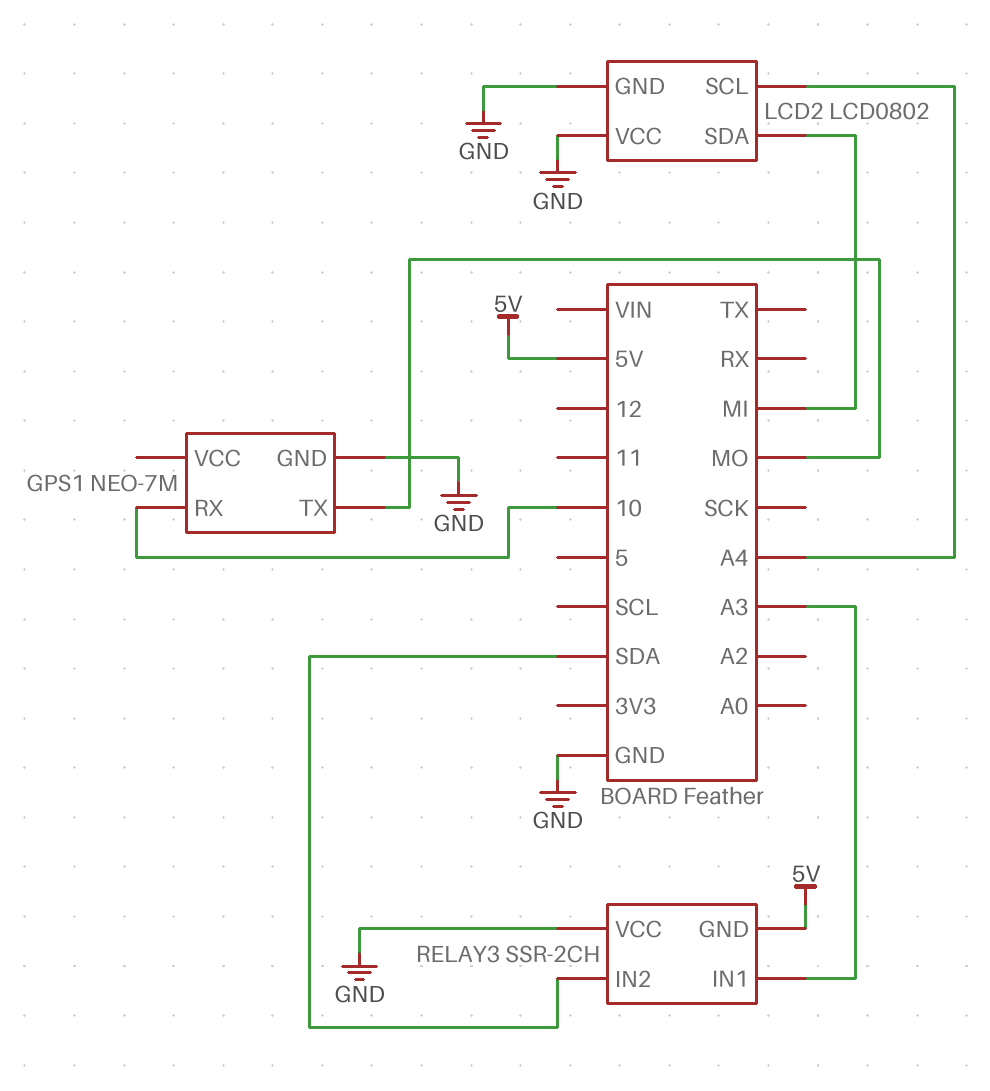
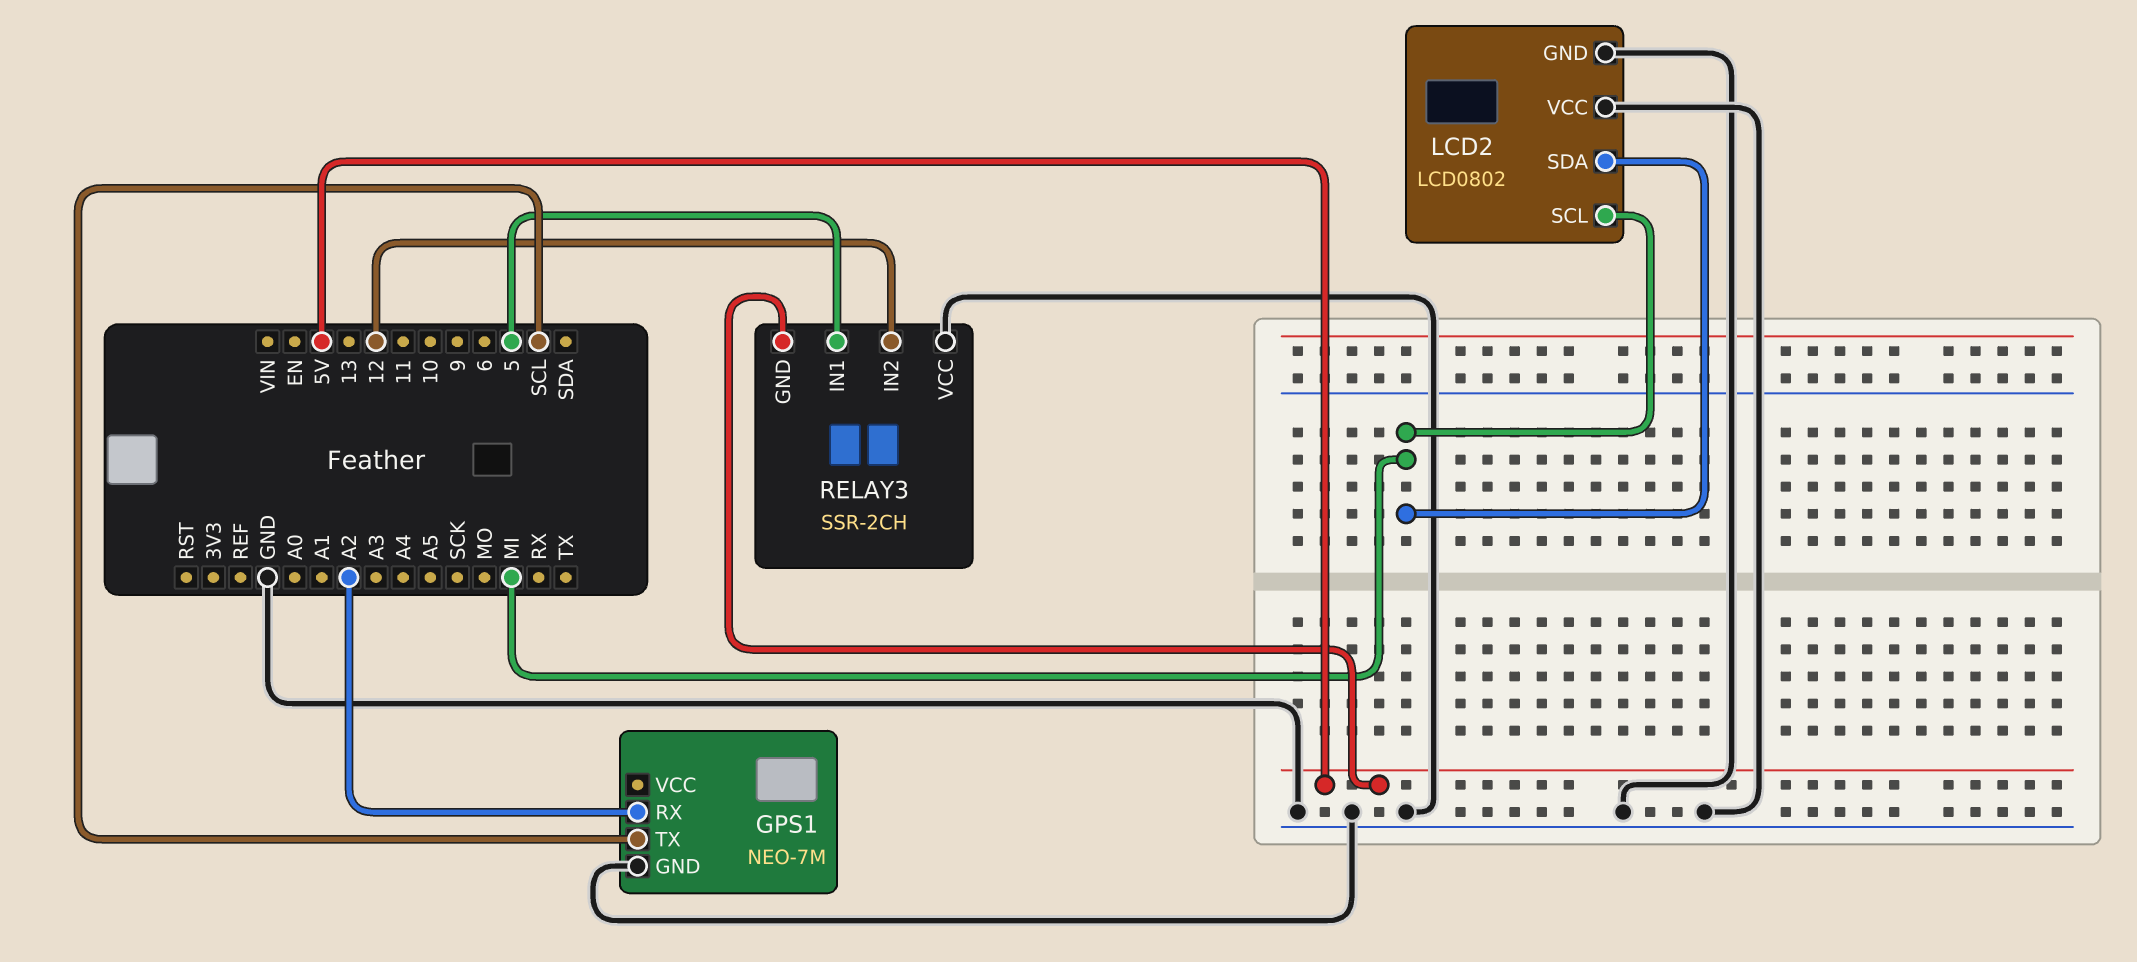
GPS1 pin RX: 10 -> A2
GPS1 pin TX: MO -> SCL
LCD2 pin SCL: A4 -> MI
RELAY3 pin IN1: A3 -> 5
RELAY3 pin IN2: SDA -> 12

